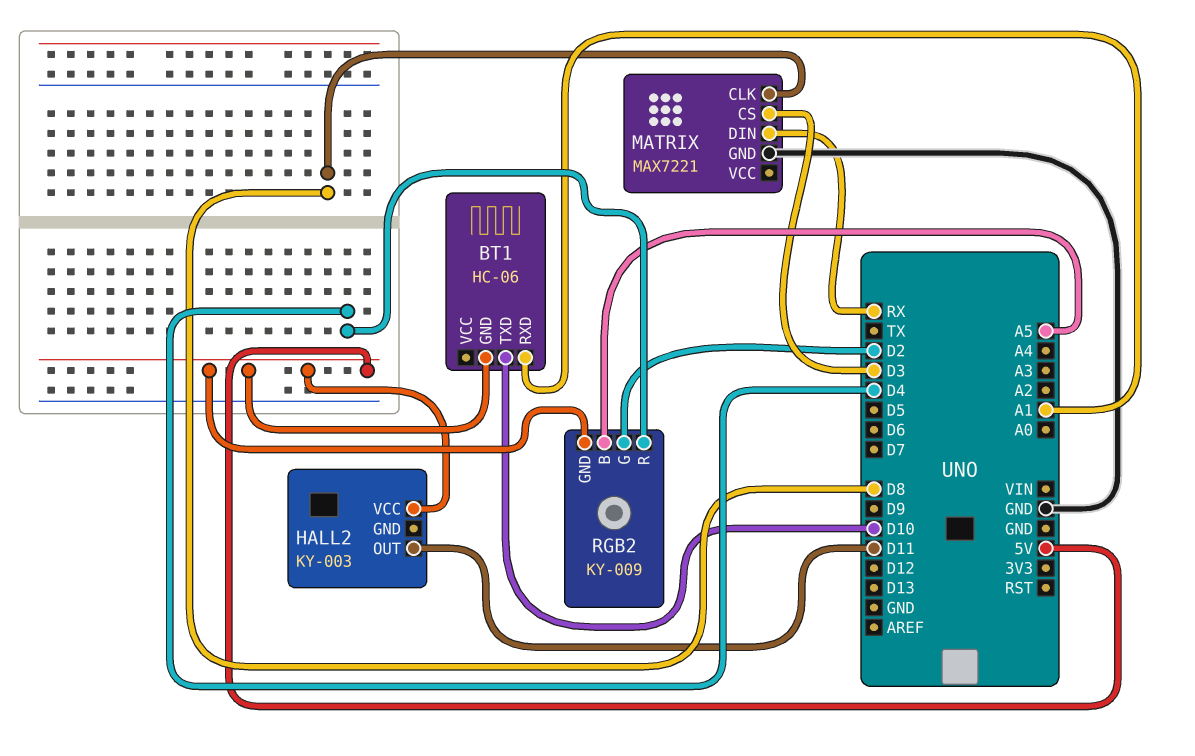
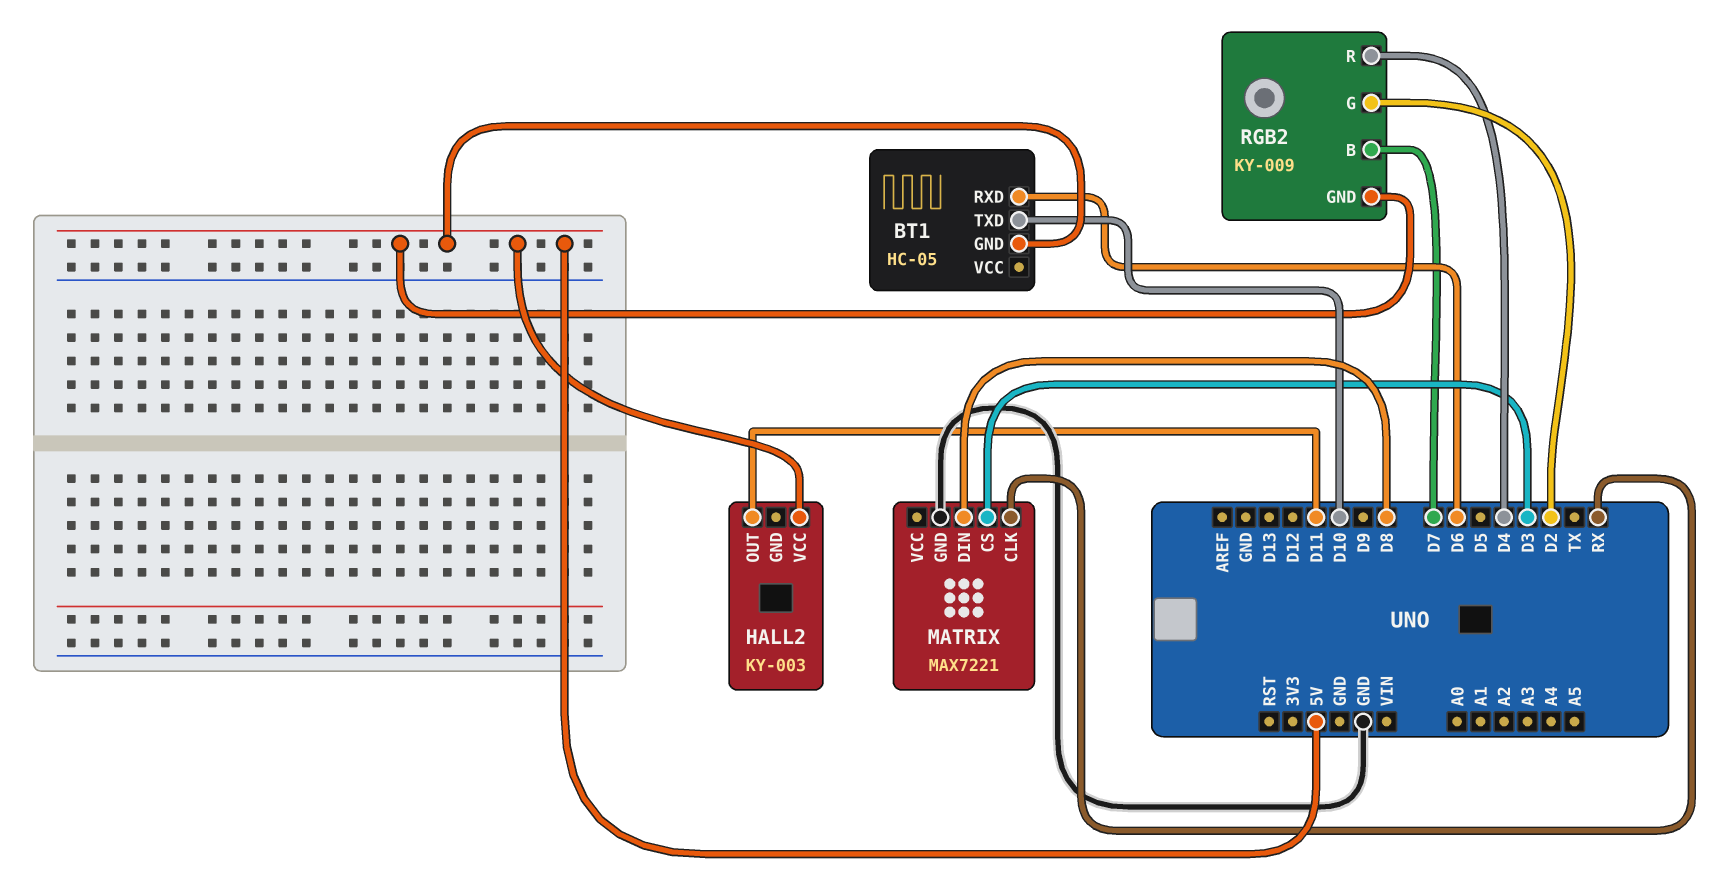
BT1: HC-06 -> HC-05
BT1 pin RXD: A1 -> D6
MATRIX pin CLK: D8 -> RX
MATRIX pin DIN: RX -> D8
RGB2 pin B: A5 -> D7

